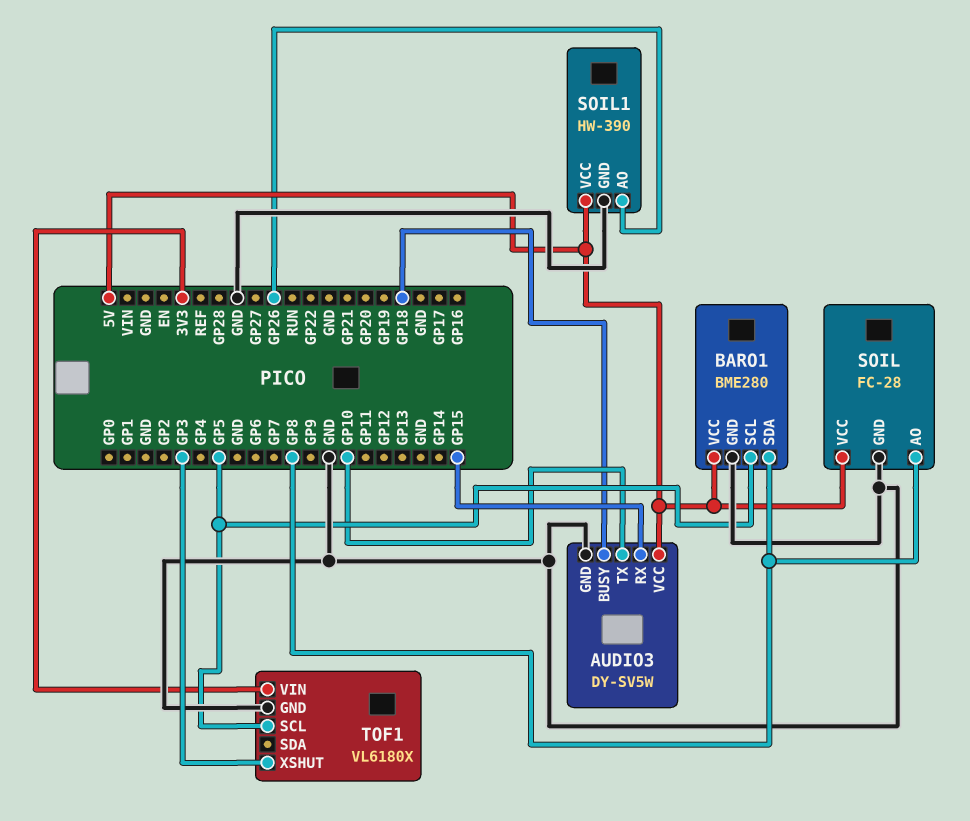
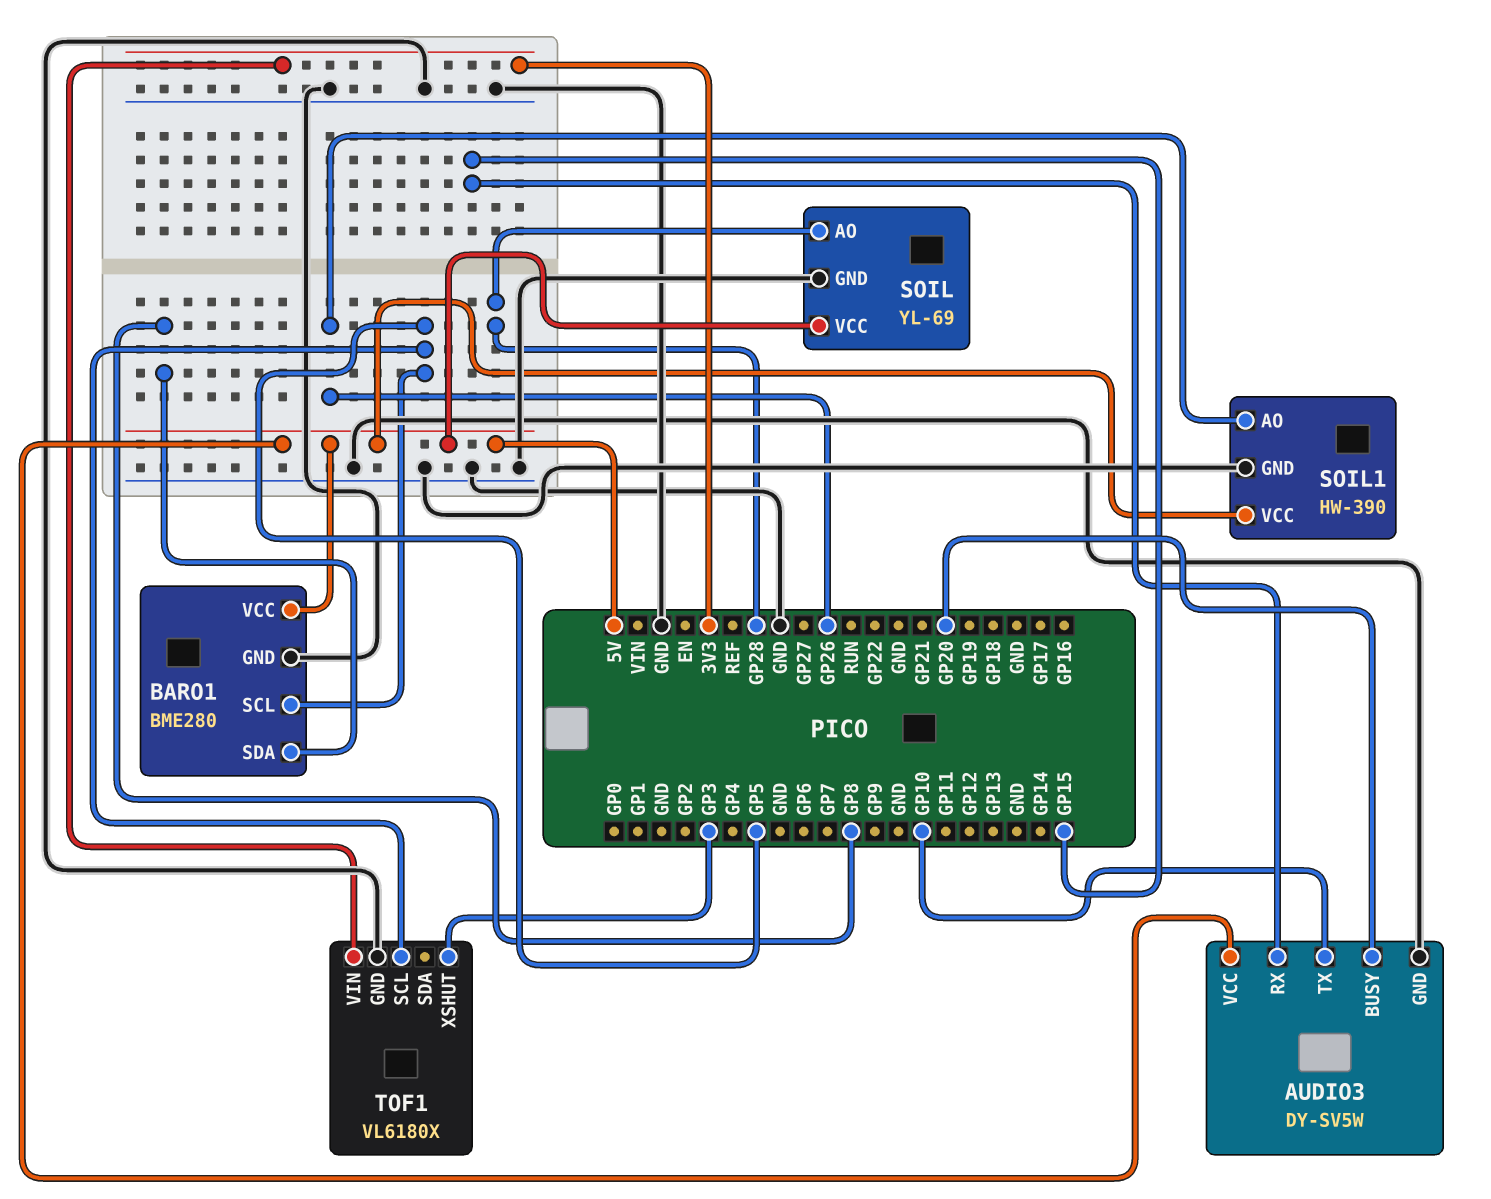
AUDIO3 pin BUSY: GP18 -> GP20
SOIL: FC-28 -> YL-69
SOIL pin AO: GP8 -> GP28

